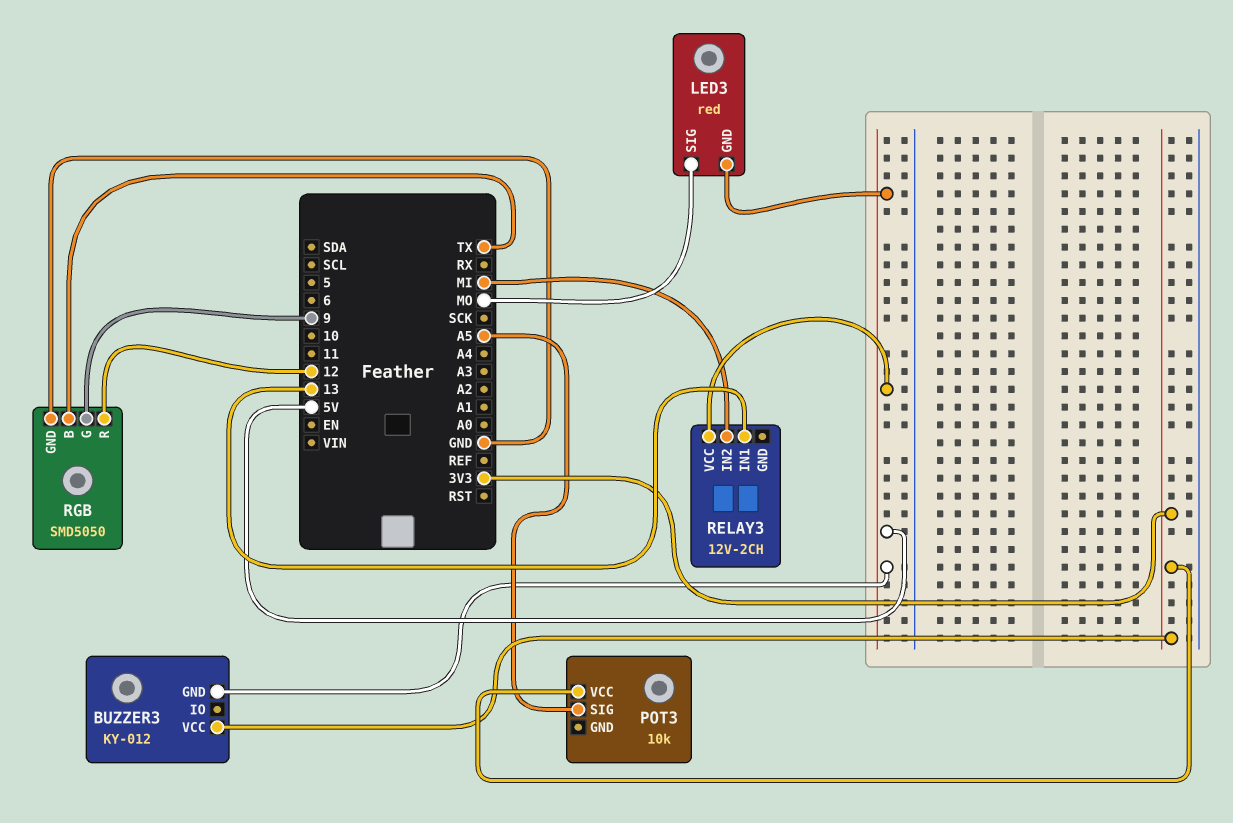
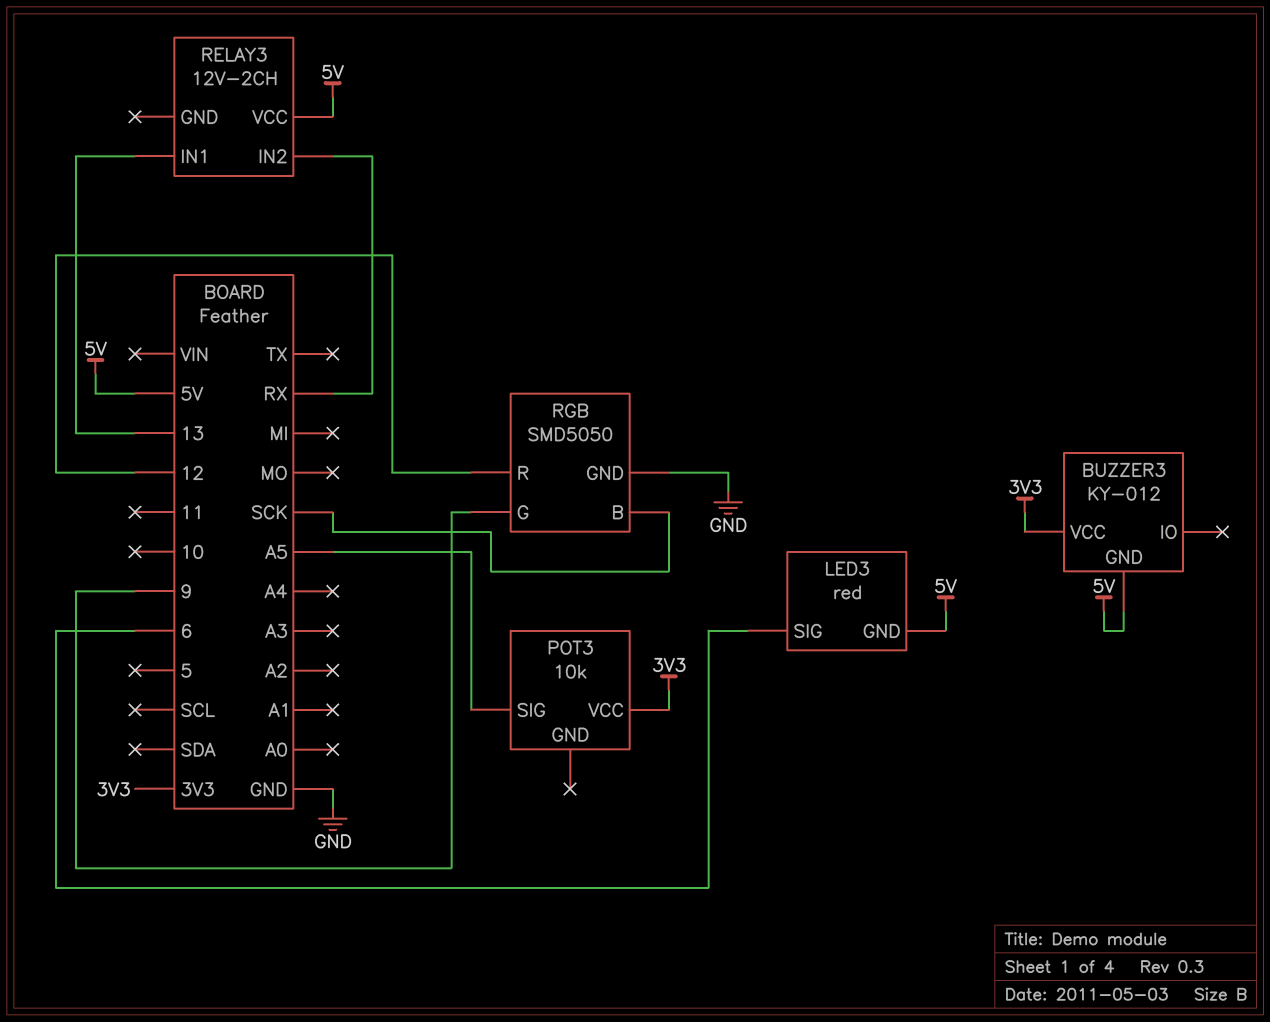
LED3 pin SIG: MO -> 6
RELAY3 pin IN2: MI -> RX
RGB pin B: TX -> SCK

